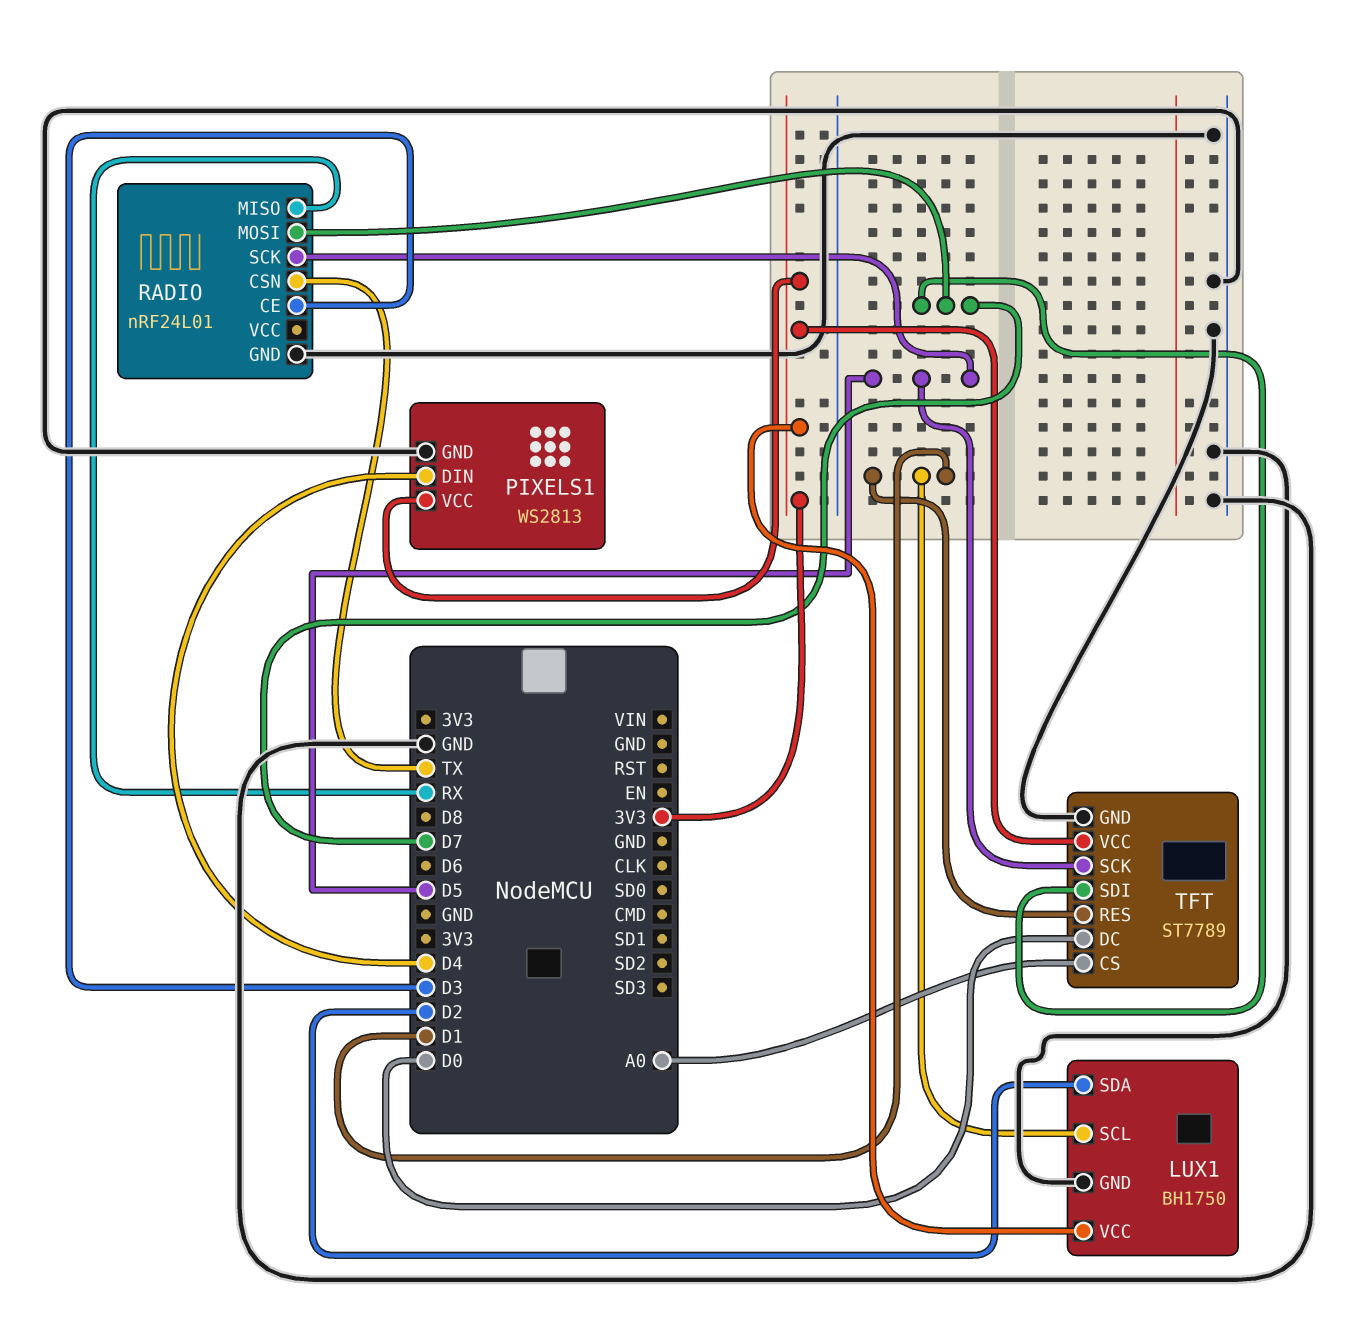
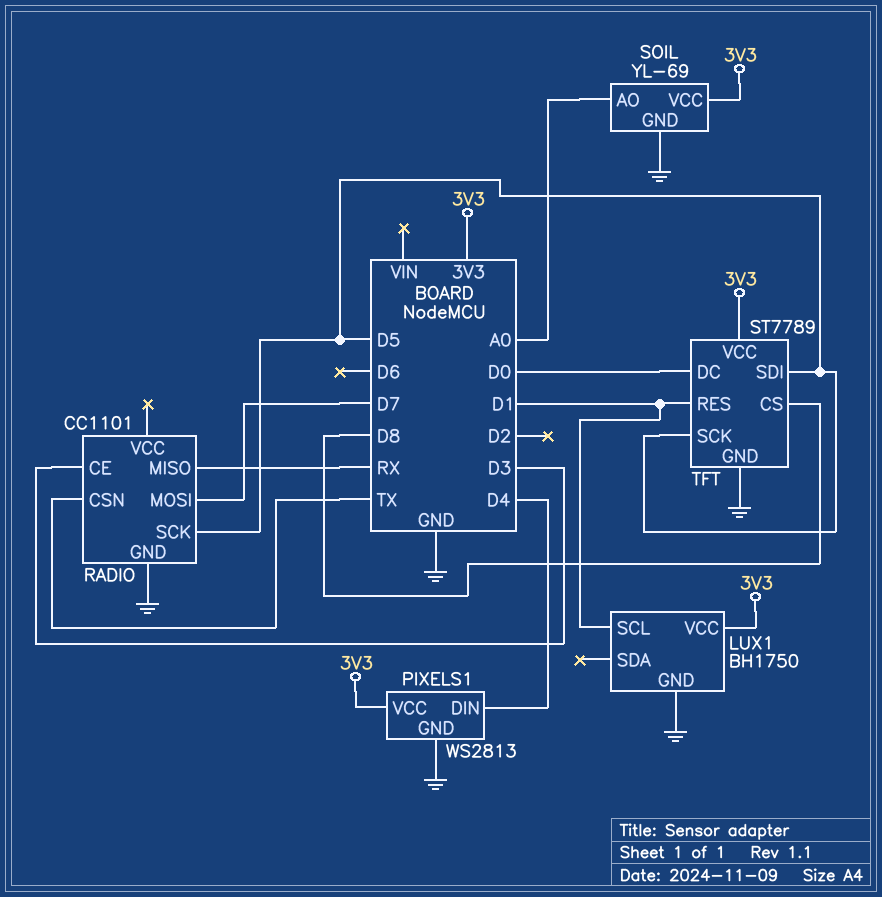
LUX1 pin SDA: D2 -> none
RADIO: nRF24L01 -> CC1101
SOIL: none -> YL-69
SOIL pin AO: none -> A0
SOIL pin GND: none -> GND
SOIL pin VCC: none -> 3V3
TFT pin CS: A0 -> D8
TFT pin SDI: D7 -> D5

